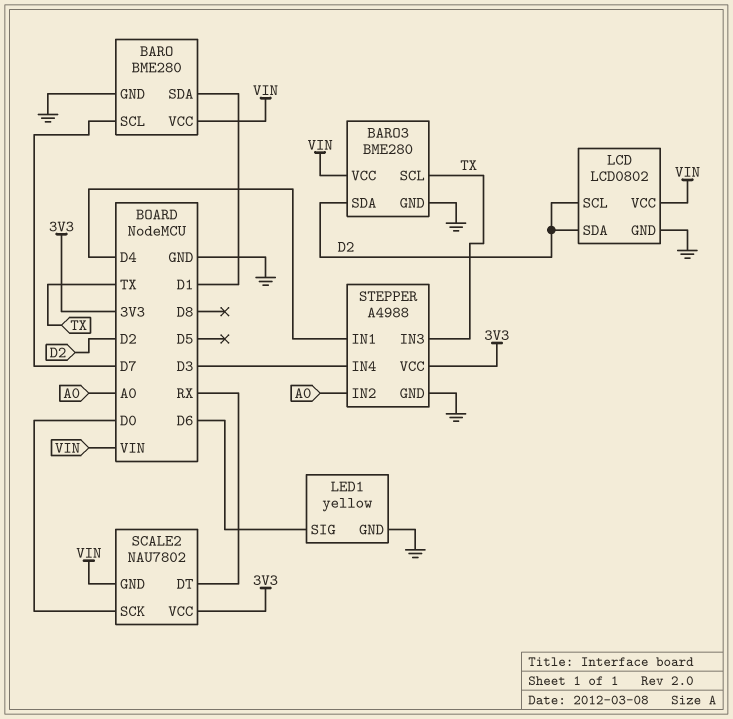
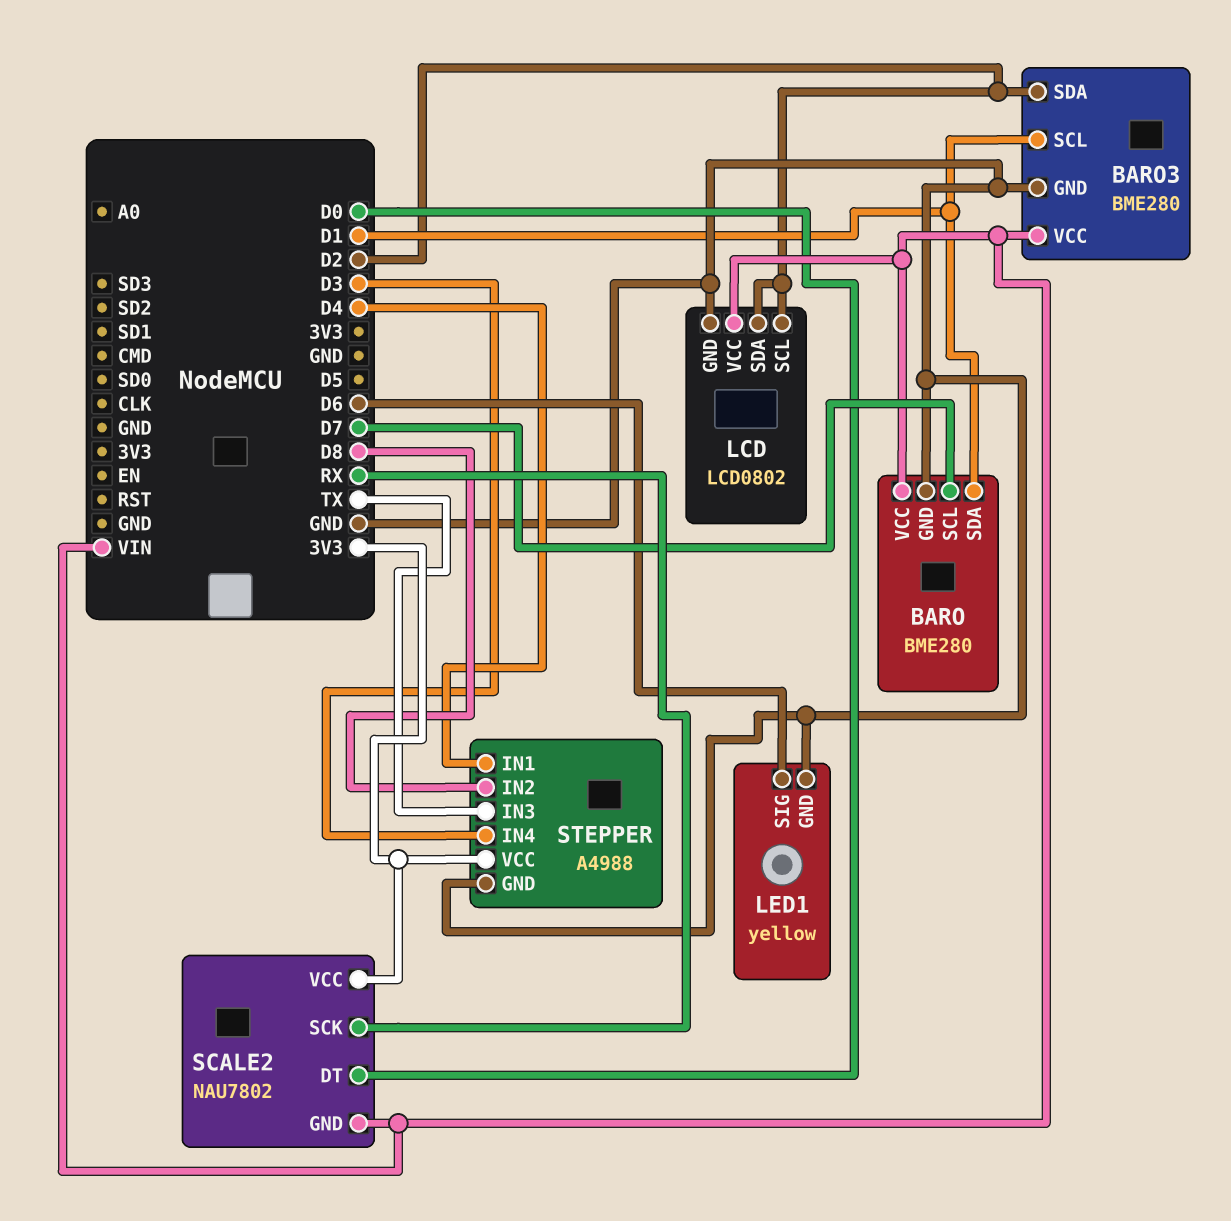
BARO3 pin SCL: TX -> D1
SCALE2 pin DT: RX -> D0
SCALE2 pin SCK: D0 -> RX
STEPPER pin IN2: A0 -> D8

